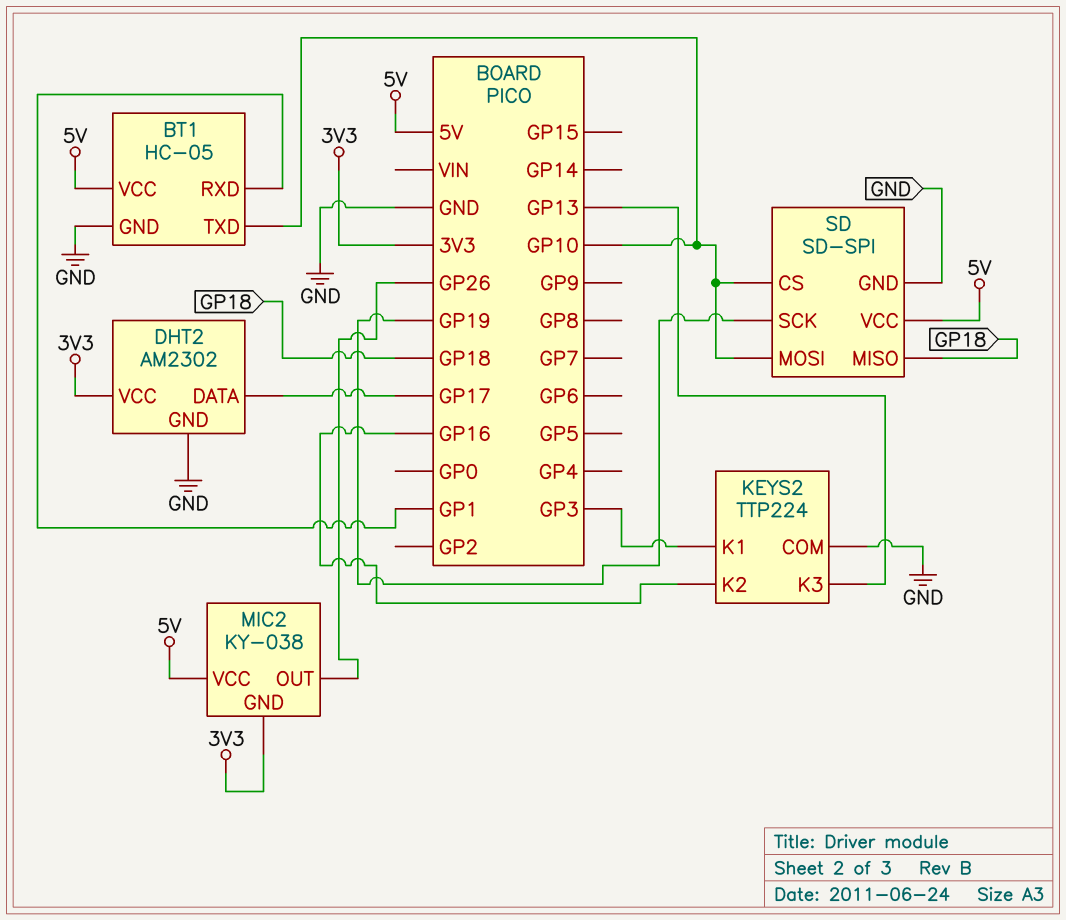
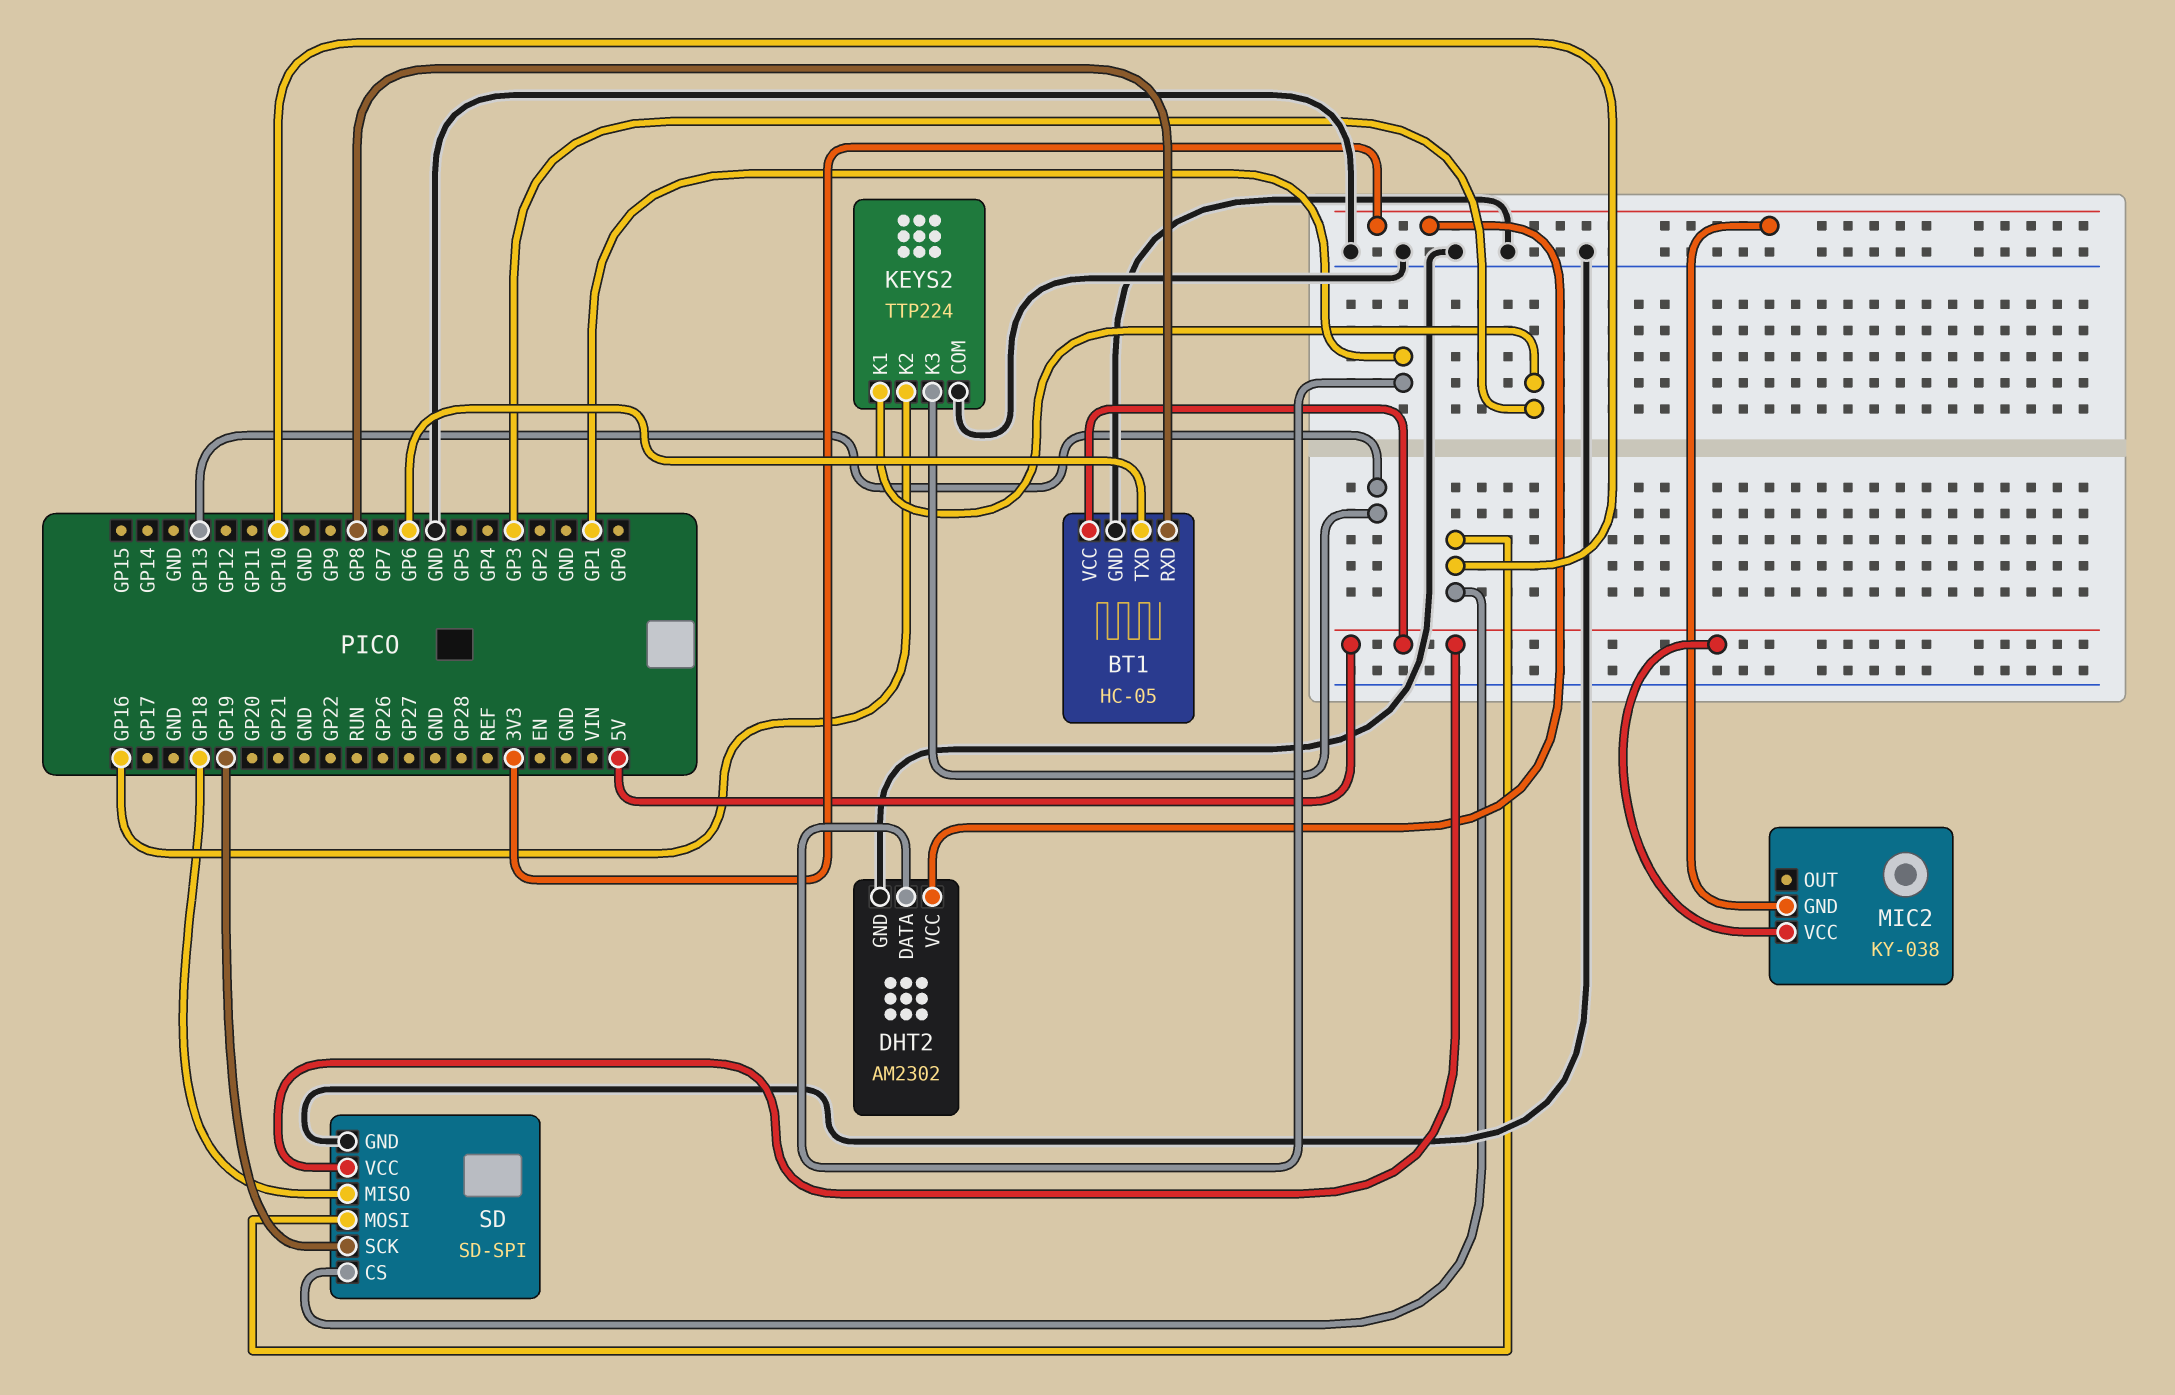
BT1 pin RXD: GP1 -> GP8
BT1 pin TXD: GP10 -> GP6
DHT2 pin DATA: GP17 -> GP1
MIC2 pin OUT: GP26 -> none

